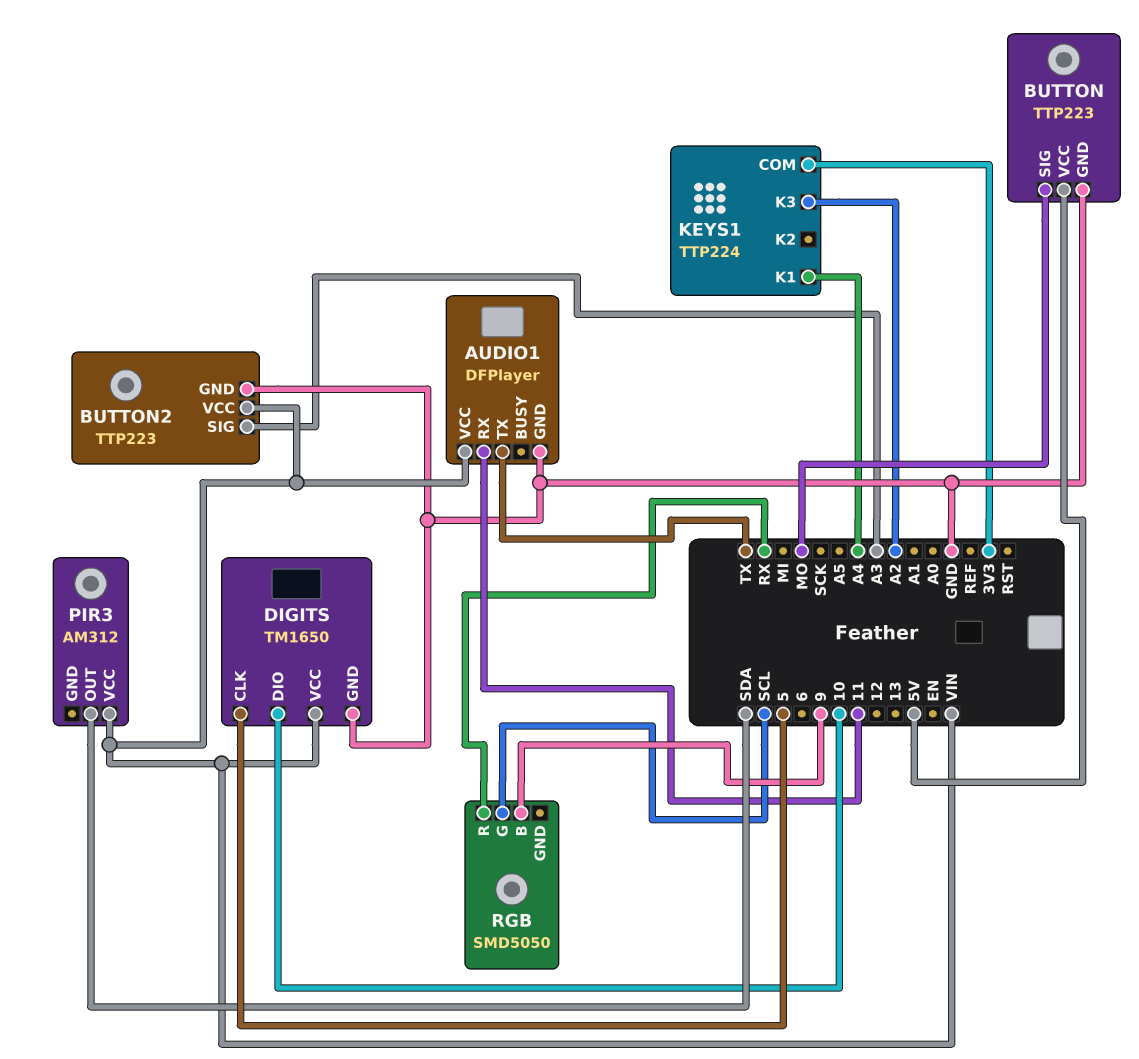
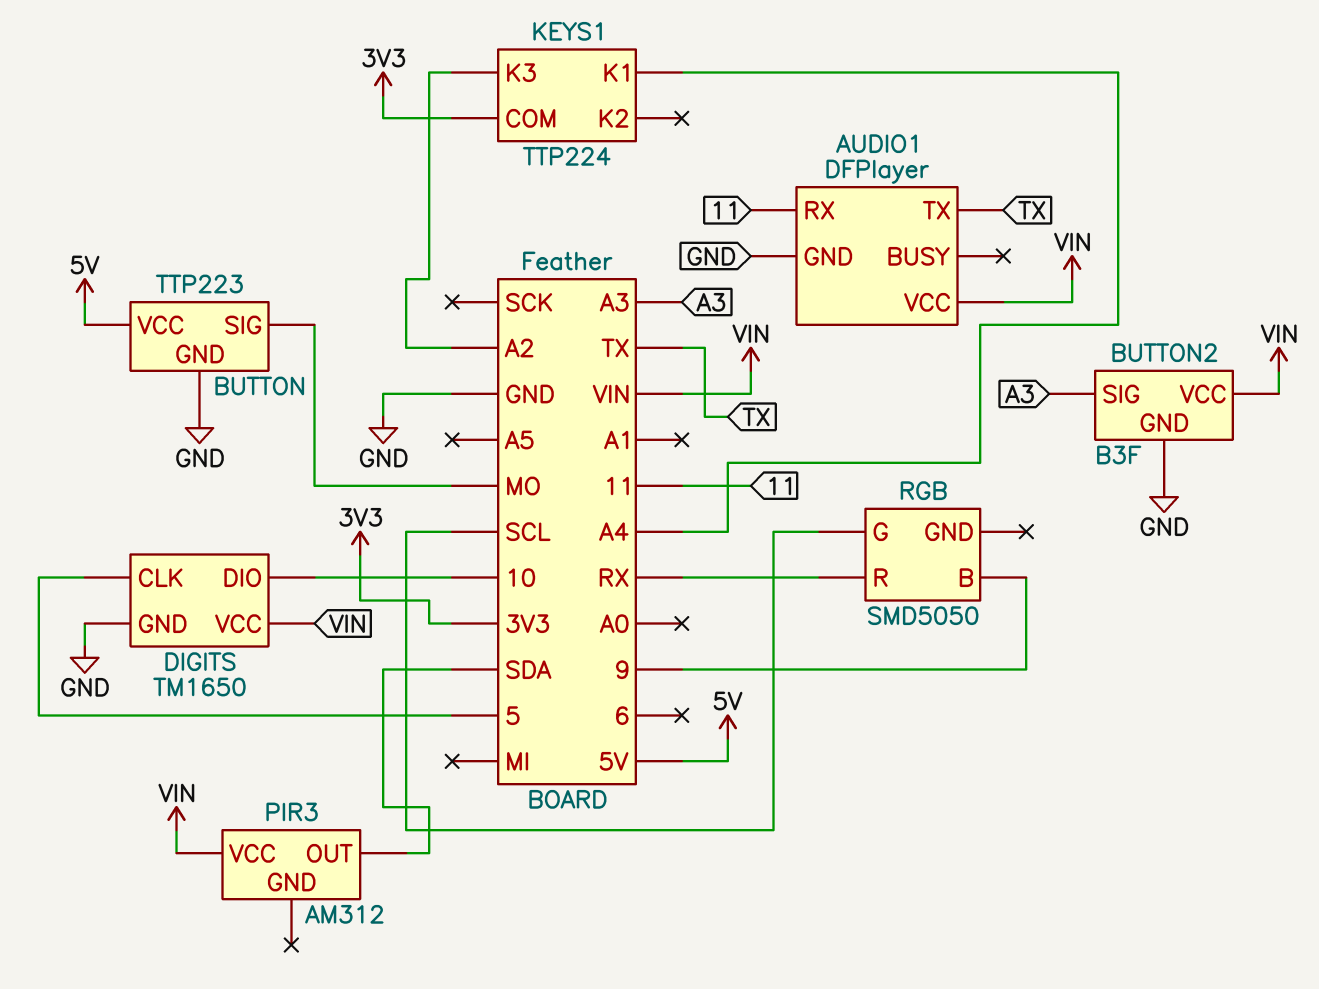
BUTTON2: TTP223 -> B3F

